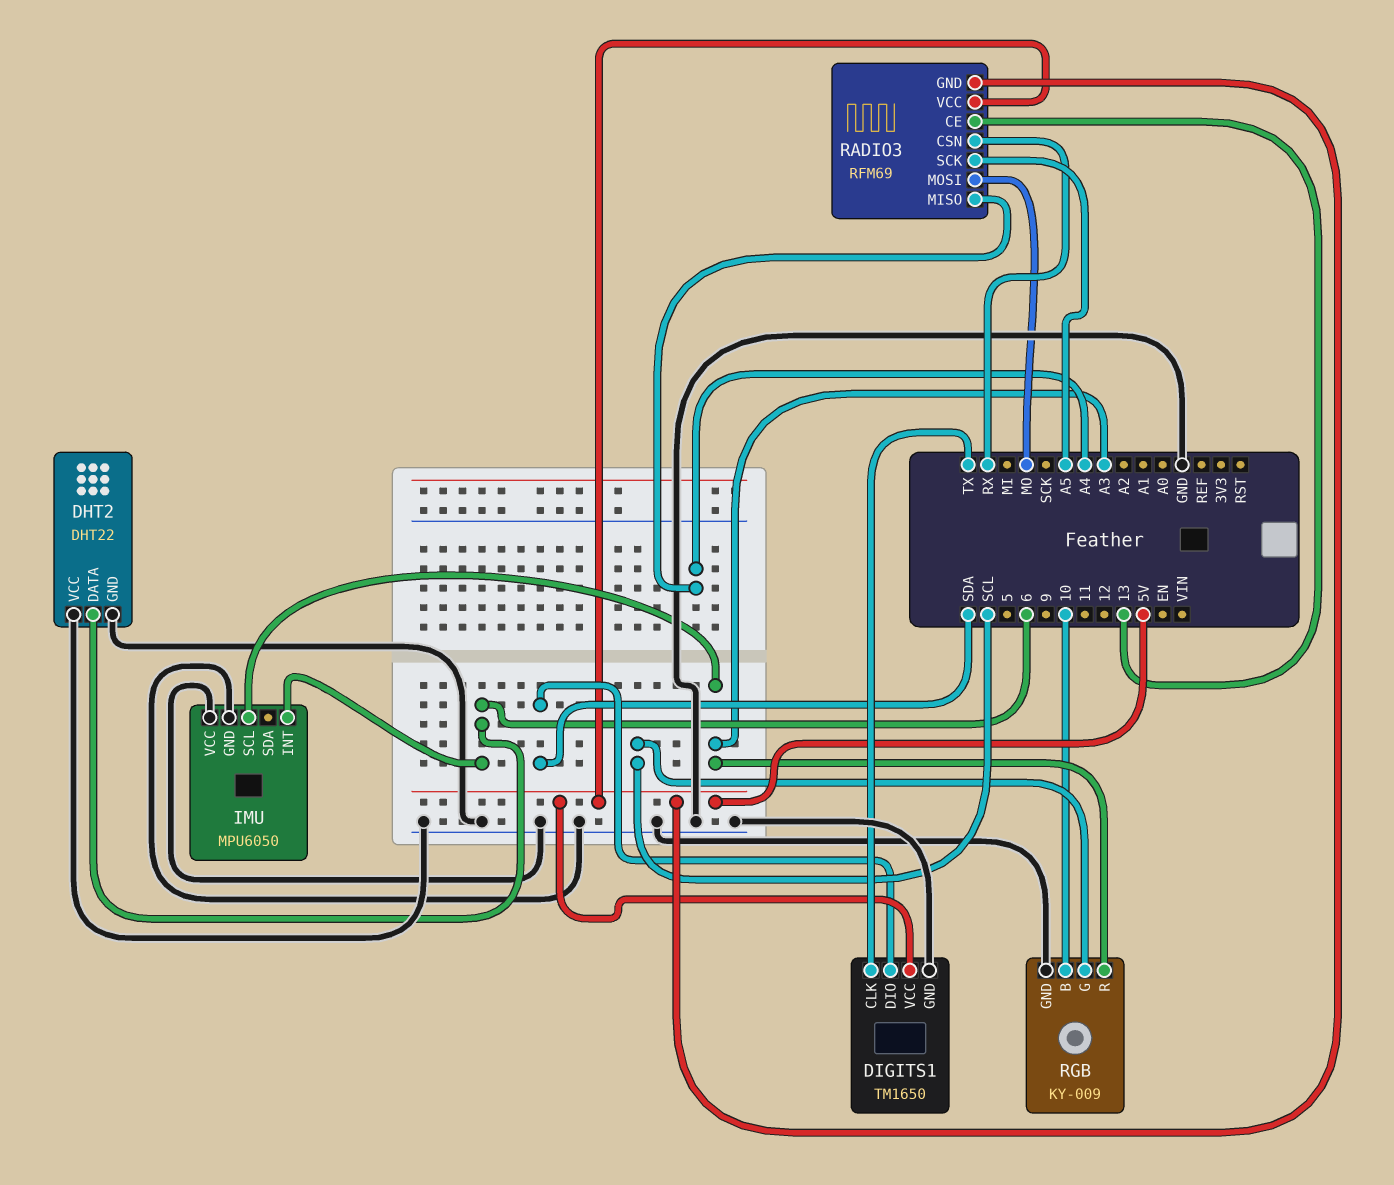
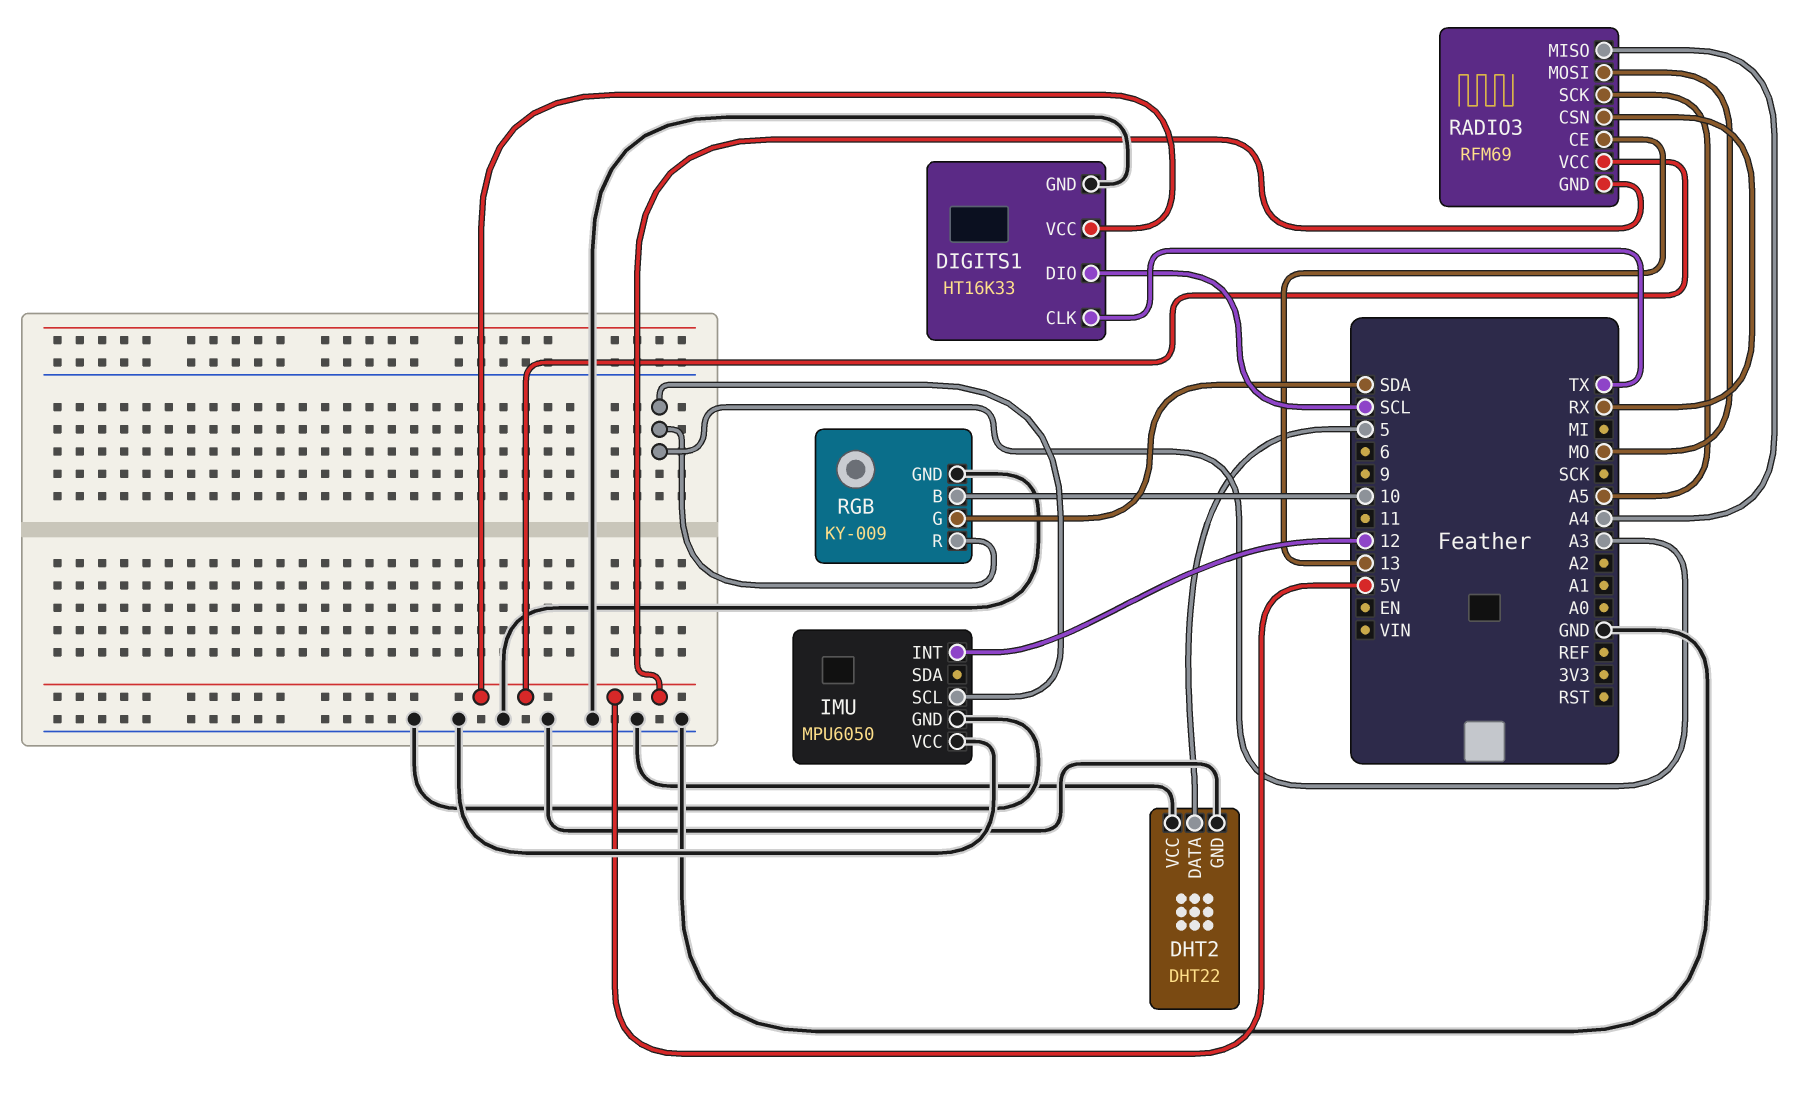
DHT2 pin DATA: 6 -> 5
DIGITS1: TM1650 -> HT16K33
DIGITS1 pin DIO: SDA -> SCL
IMU pin INT: 6 -> 12
RGB pin G: SCL -> SDA

